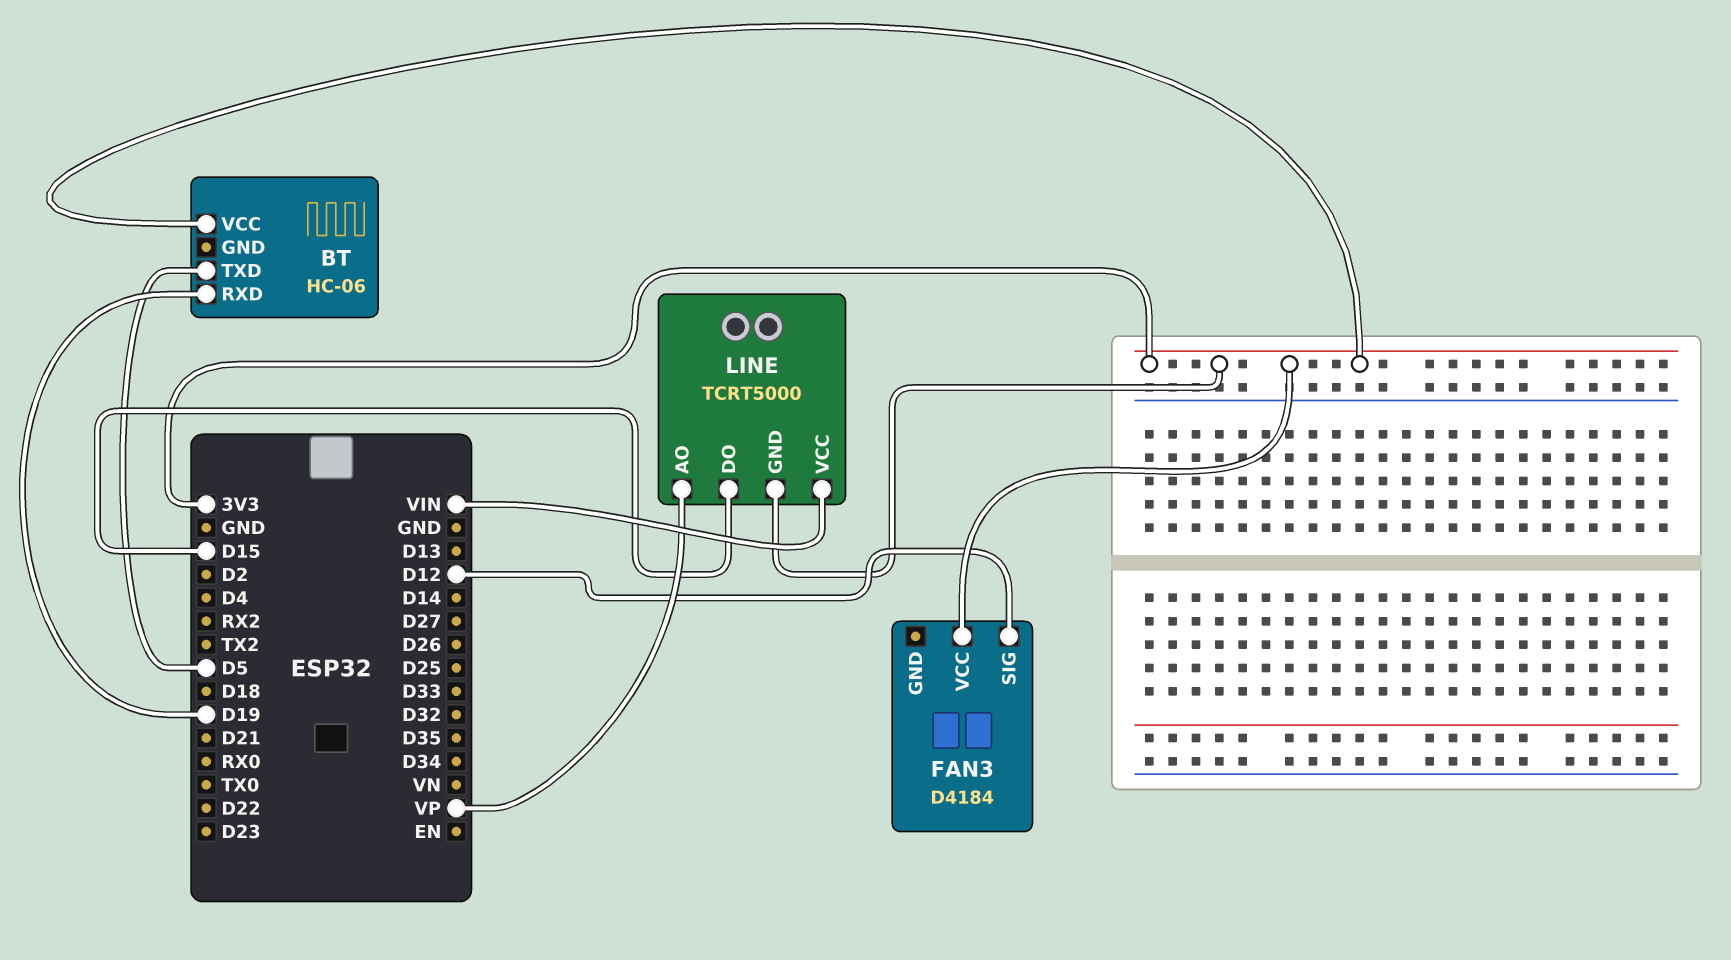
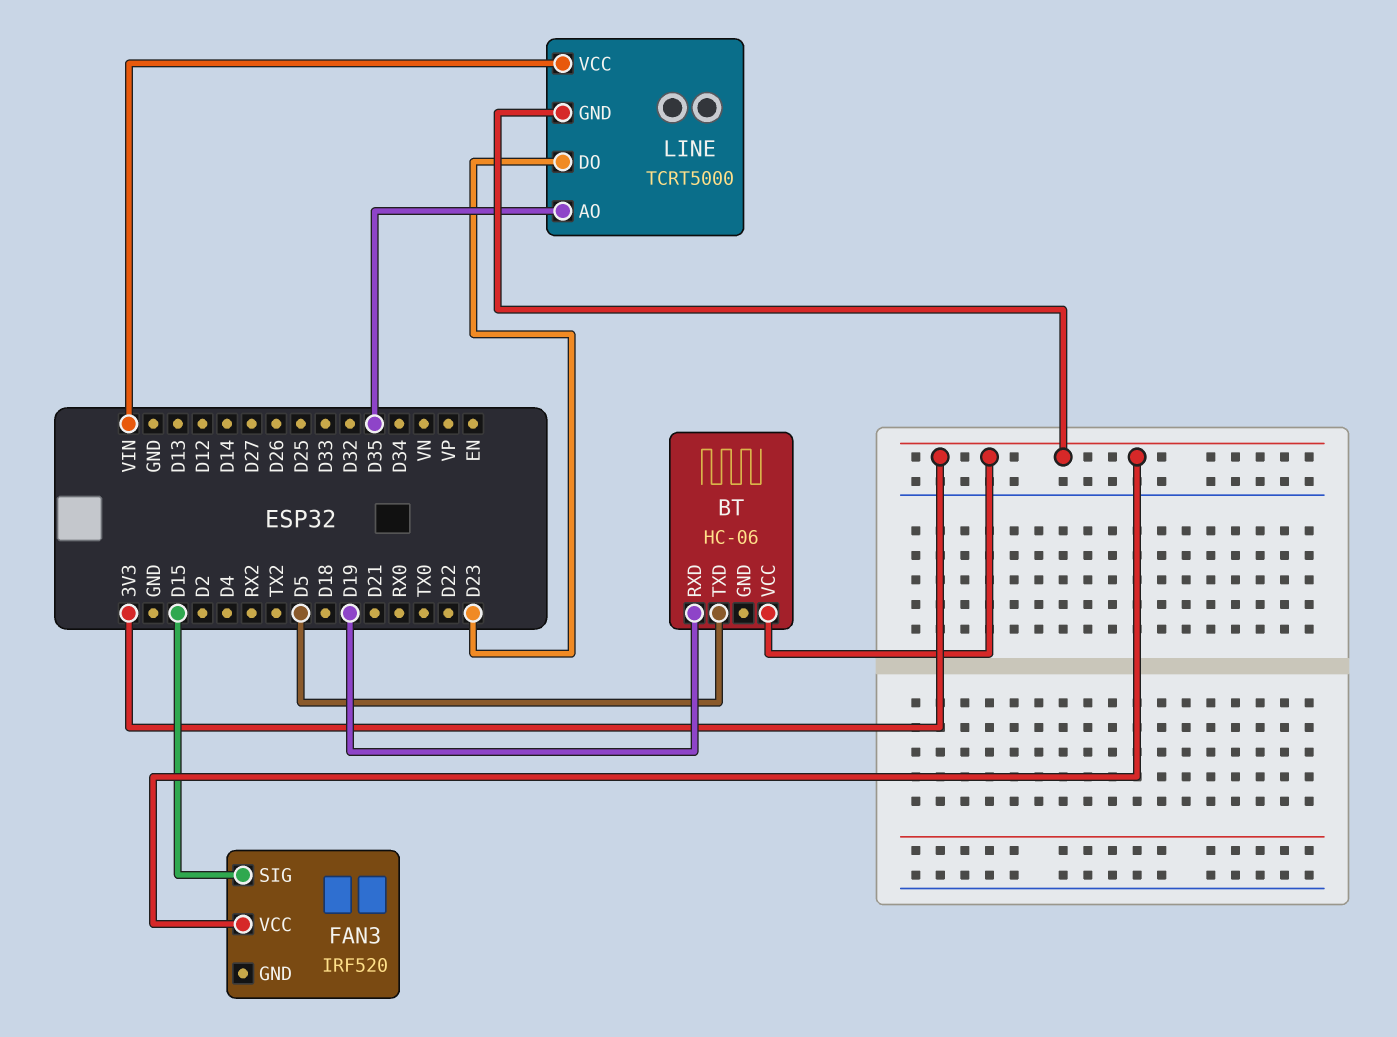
FAN3: D4184 -> IRF520
FAN3 pin SIG: D12 -> D15
LINE pin AO: VP -> D35
LINE pin DO: D15 -> D23

